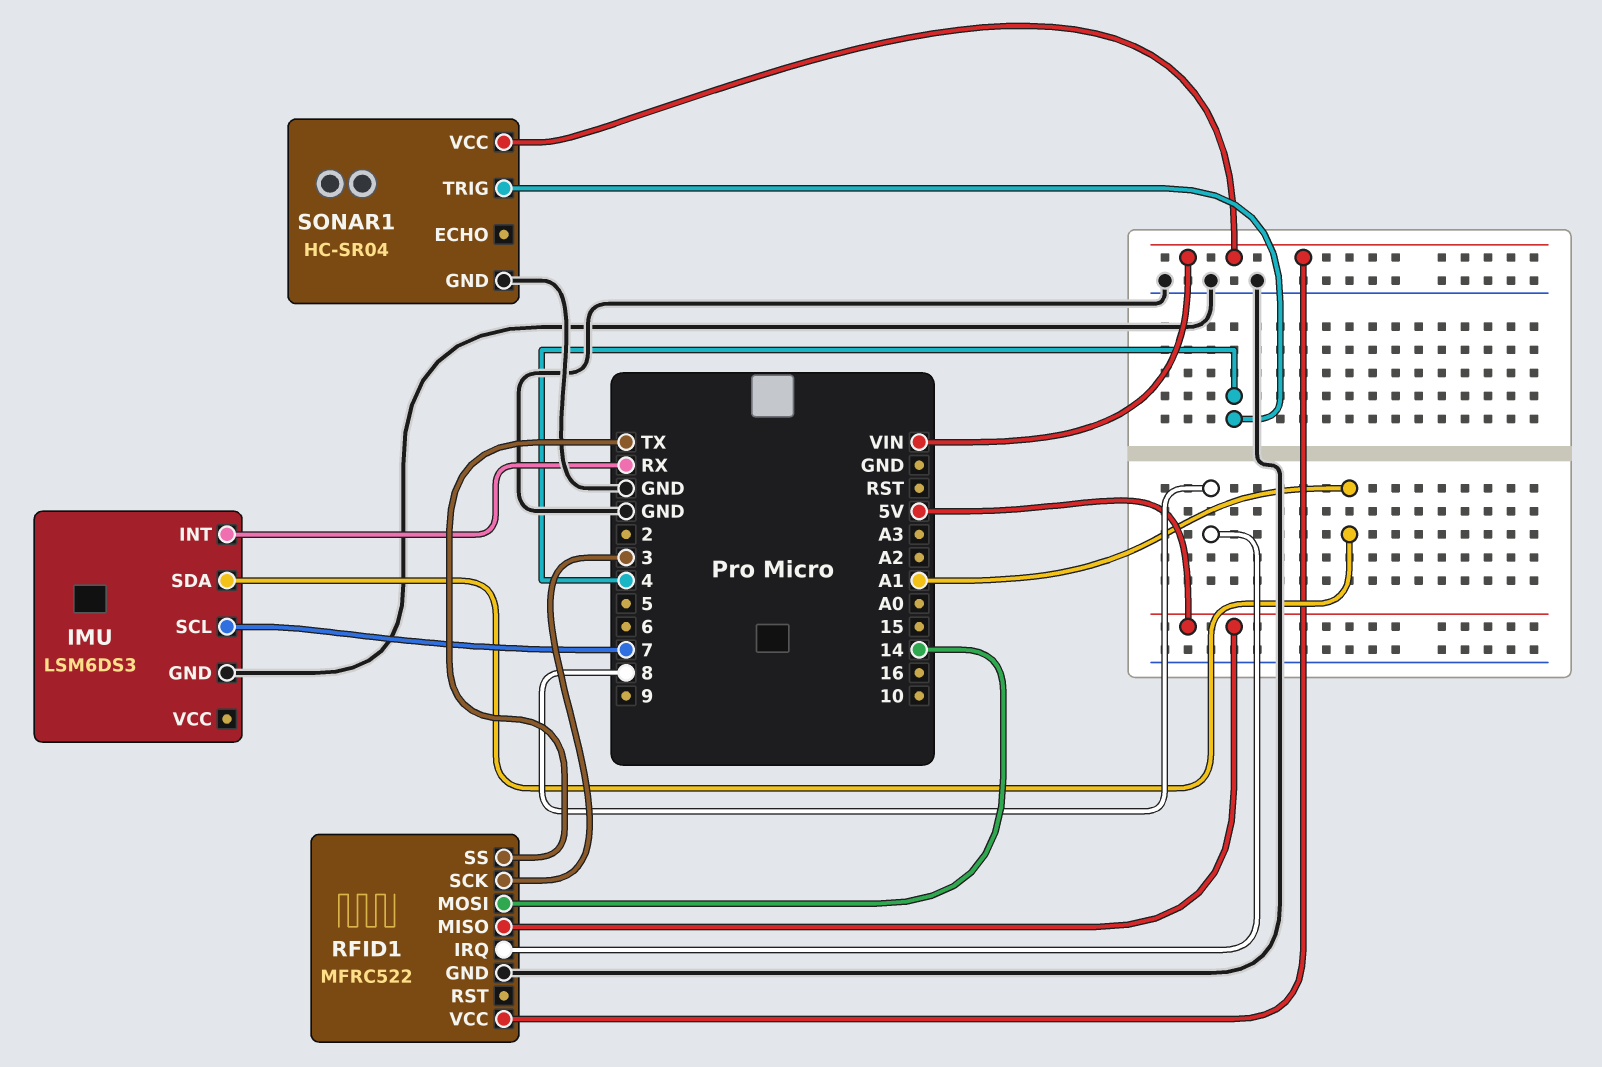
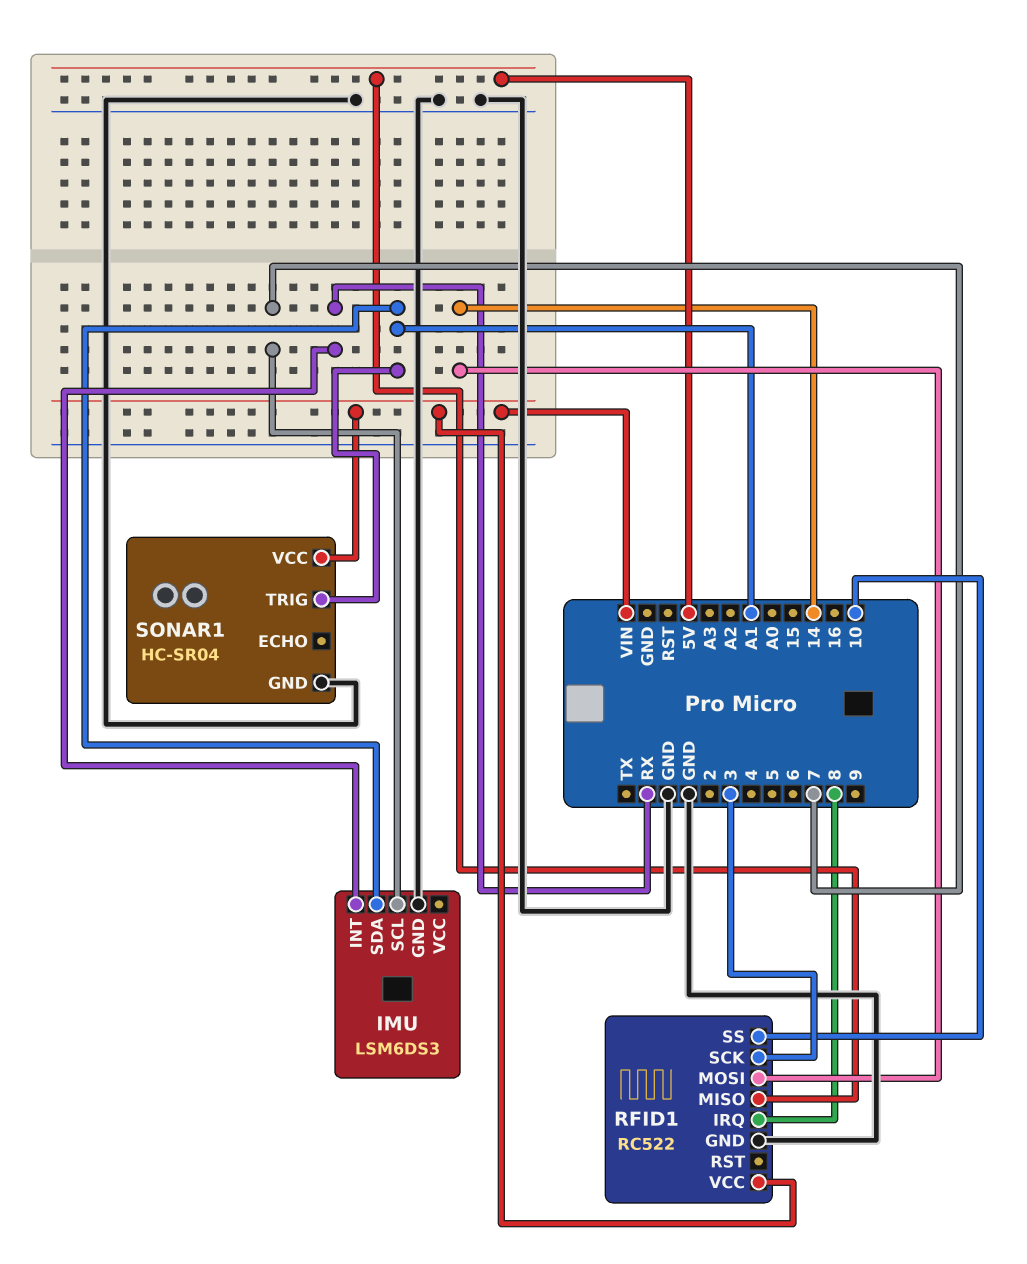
RFID1: MFRC522 -> RC522
RFID1 pin SS: TX -> 10
SONAR1 pin TRIG: 4 -> A1

